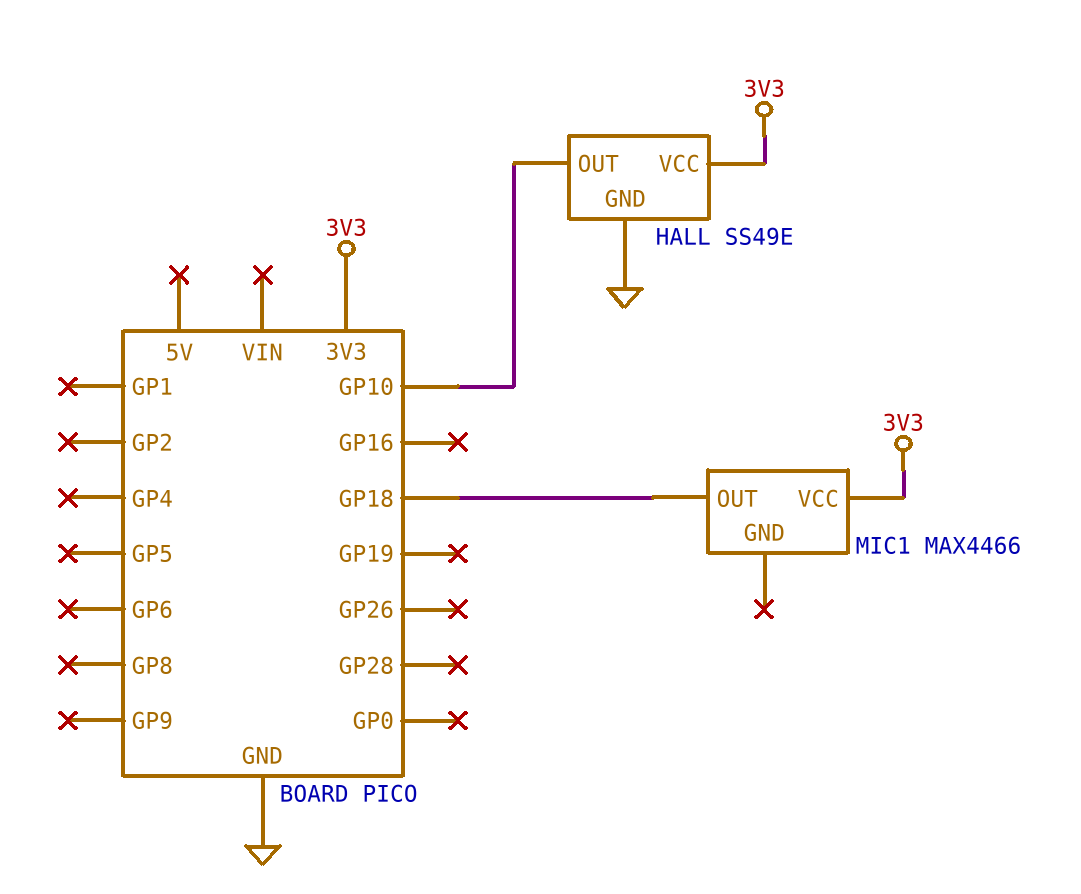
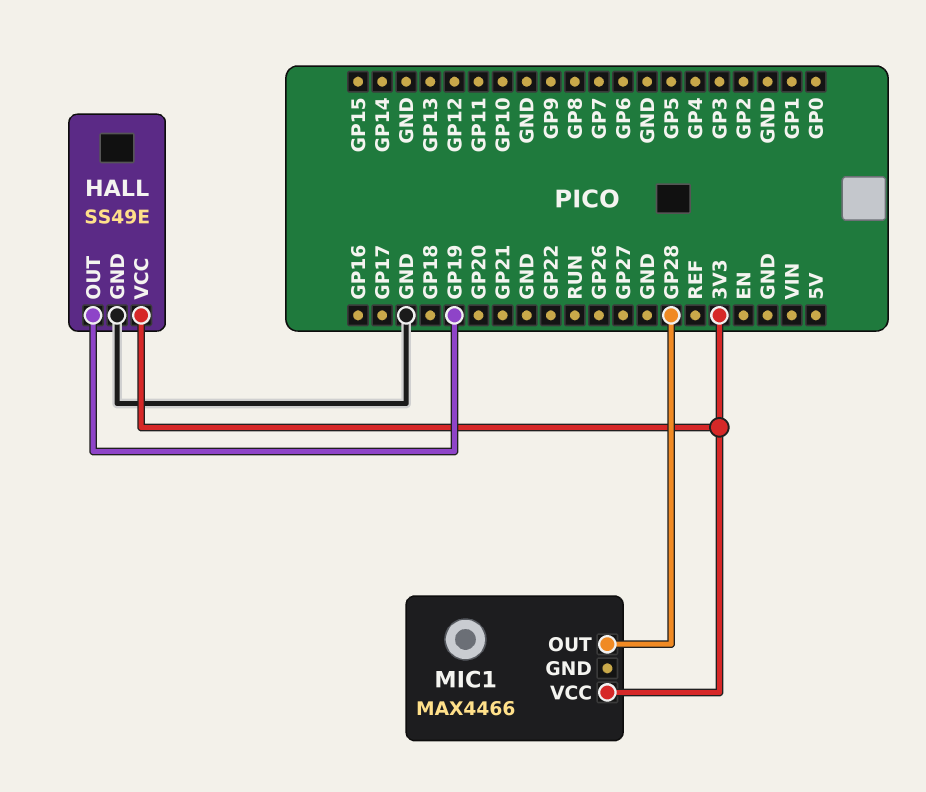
HALL pin OUT: GP10 -> GP19
MIC1 pin OUT: GP18 -> GP28

